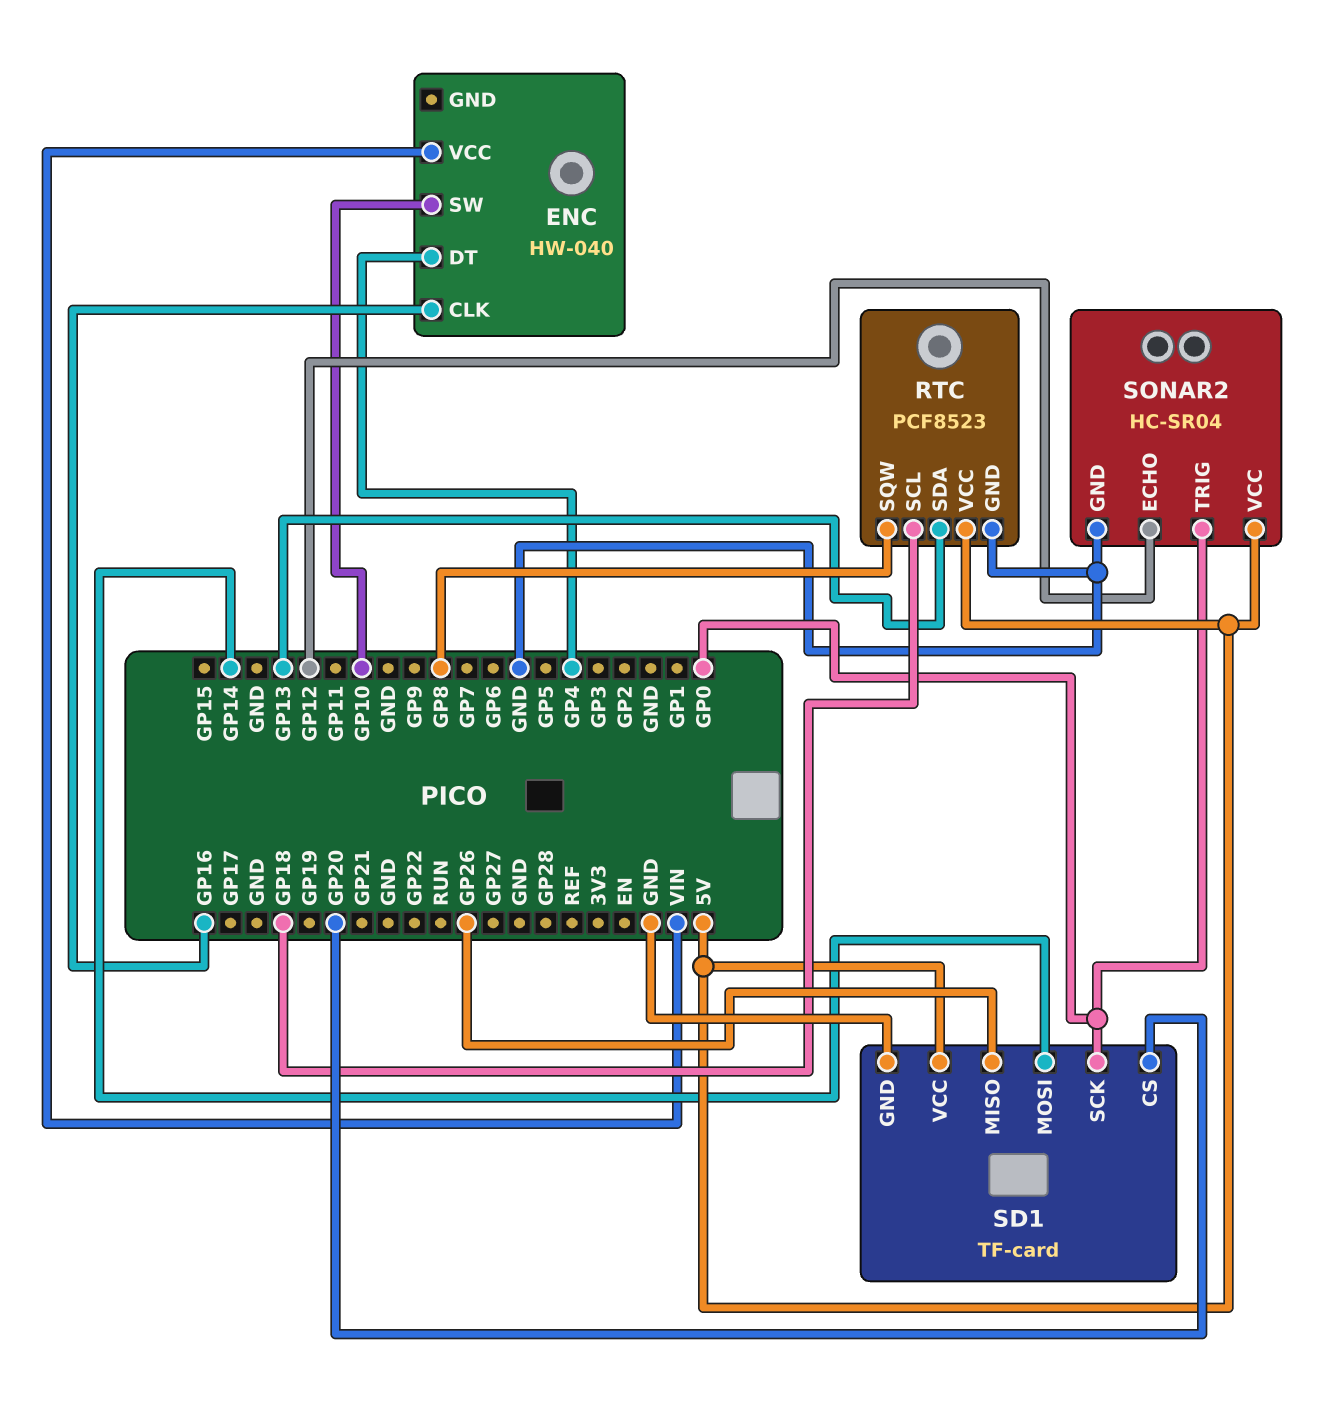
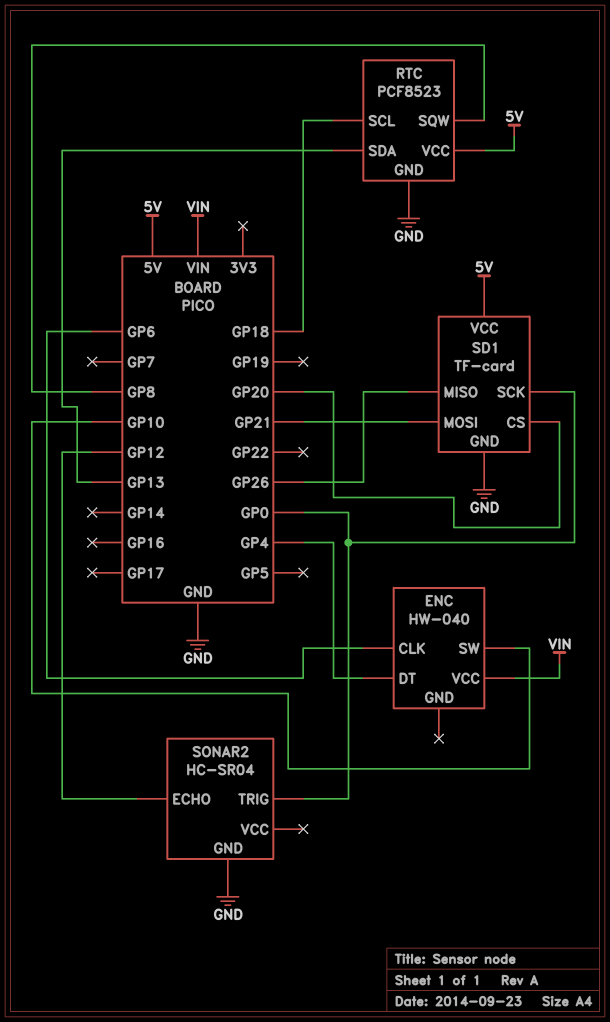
ENC pin CLK: GP16 -> GP6
SD1 pin MOSI: GP14 -> GP21
SONAR2 pin VCC: 5V -> none

